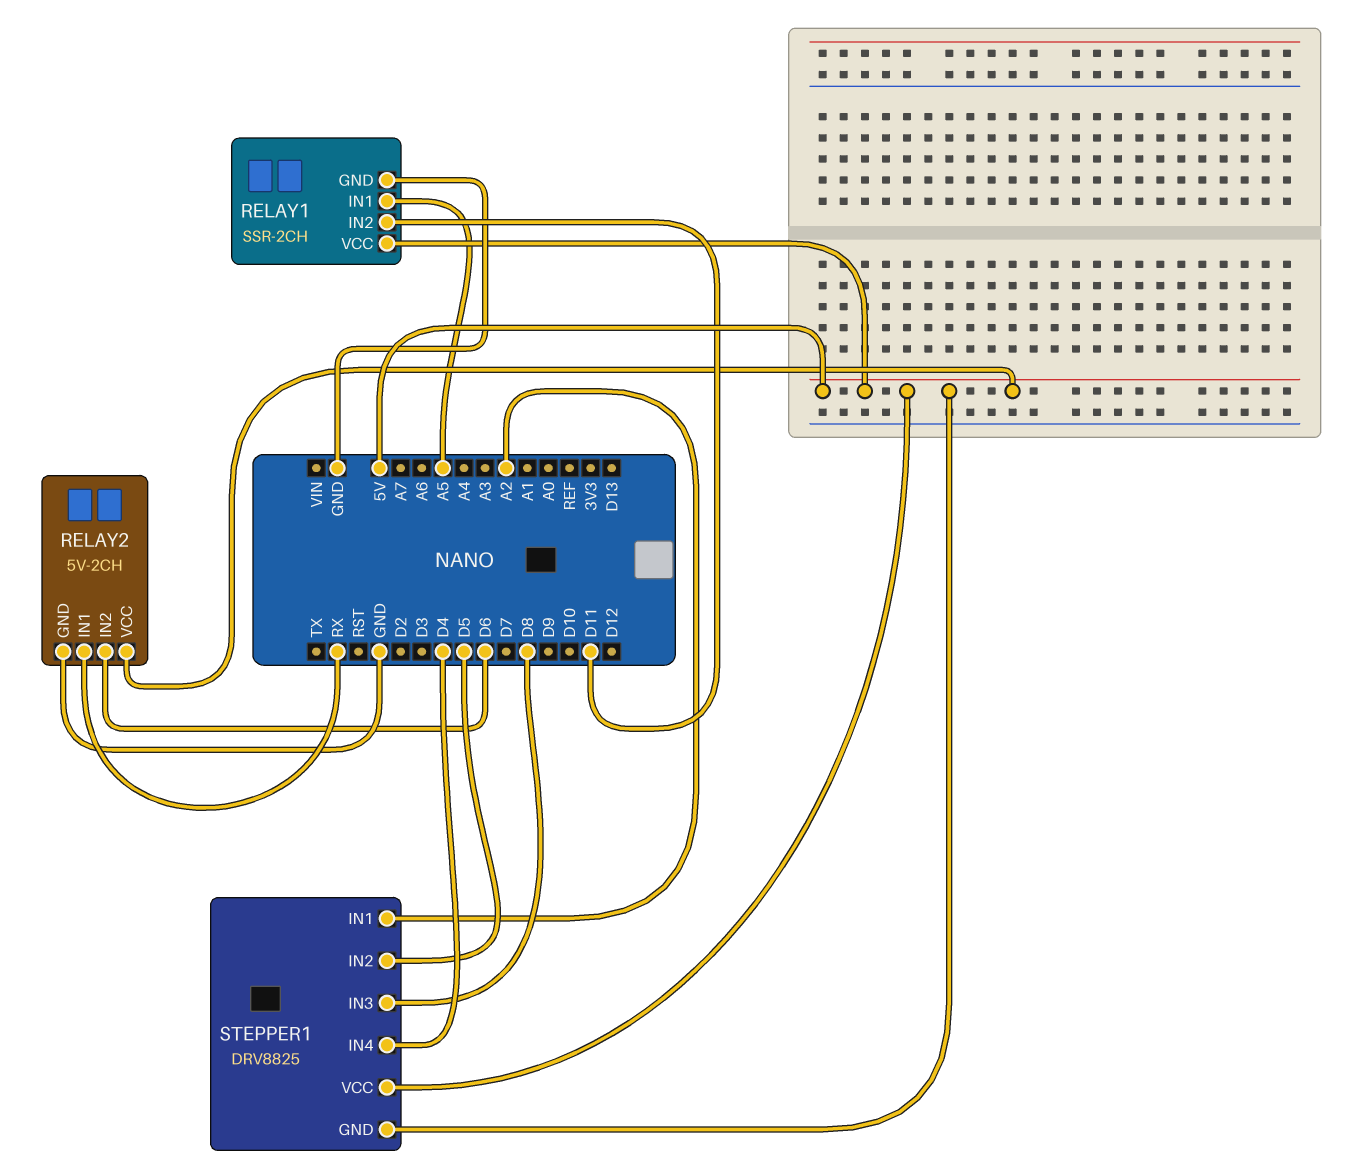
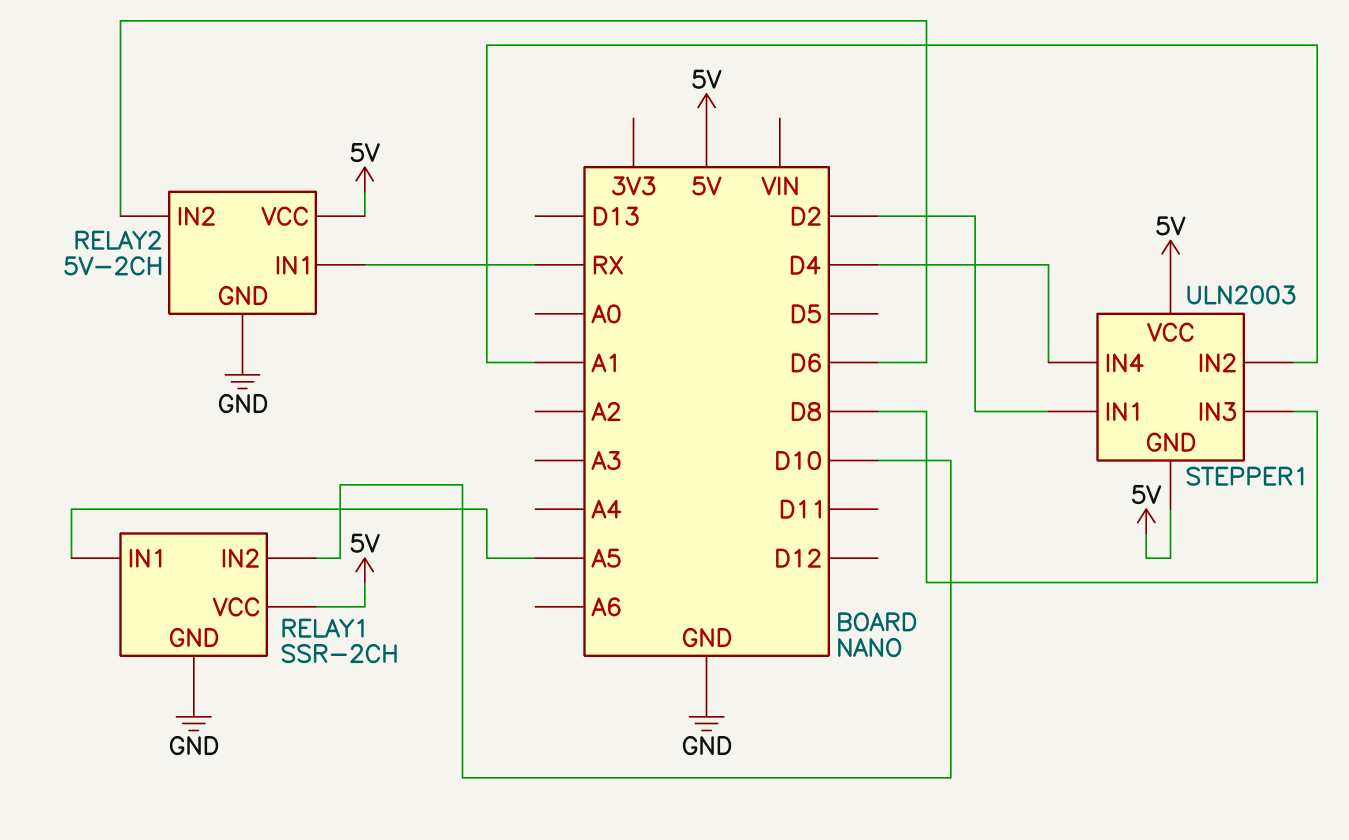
RELAY1 pin IN2: D11 -> D10
STEPPER1: DRV8825 -> ULN2003
STEPPER1 pin IN1: A2 -> D2
STEPPER1 pin IN2: D5 -> A1

